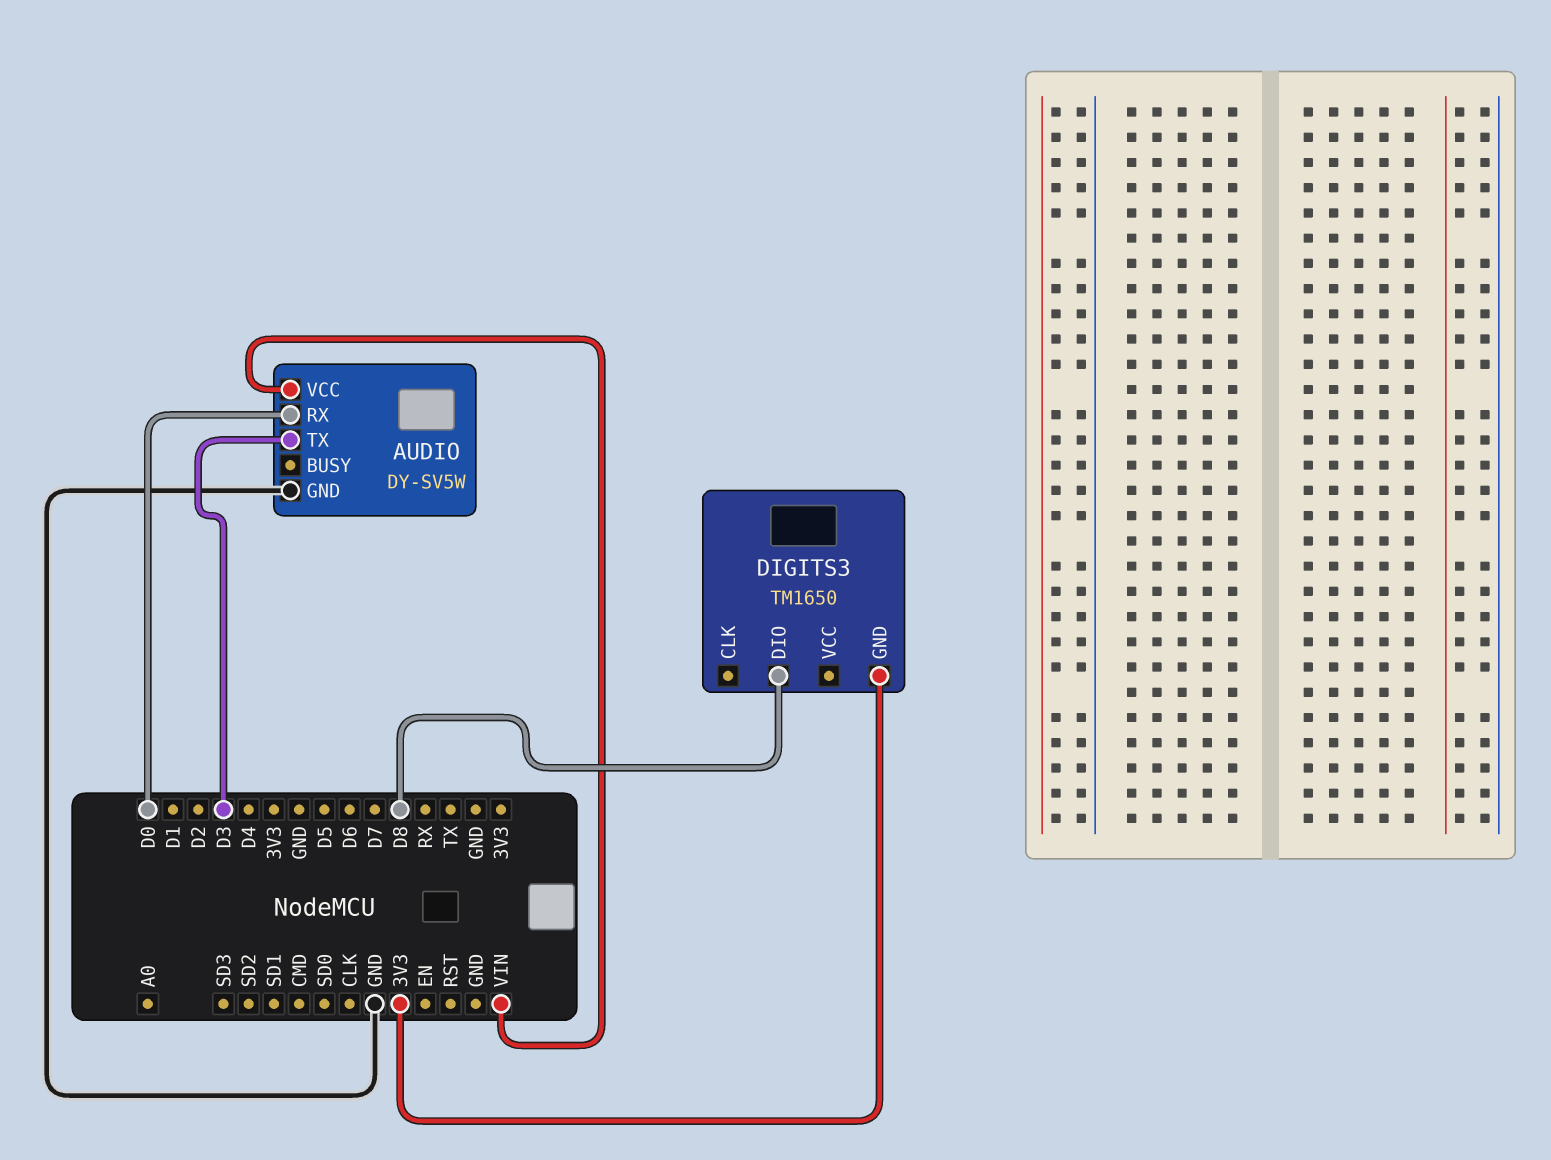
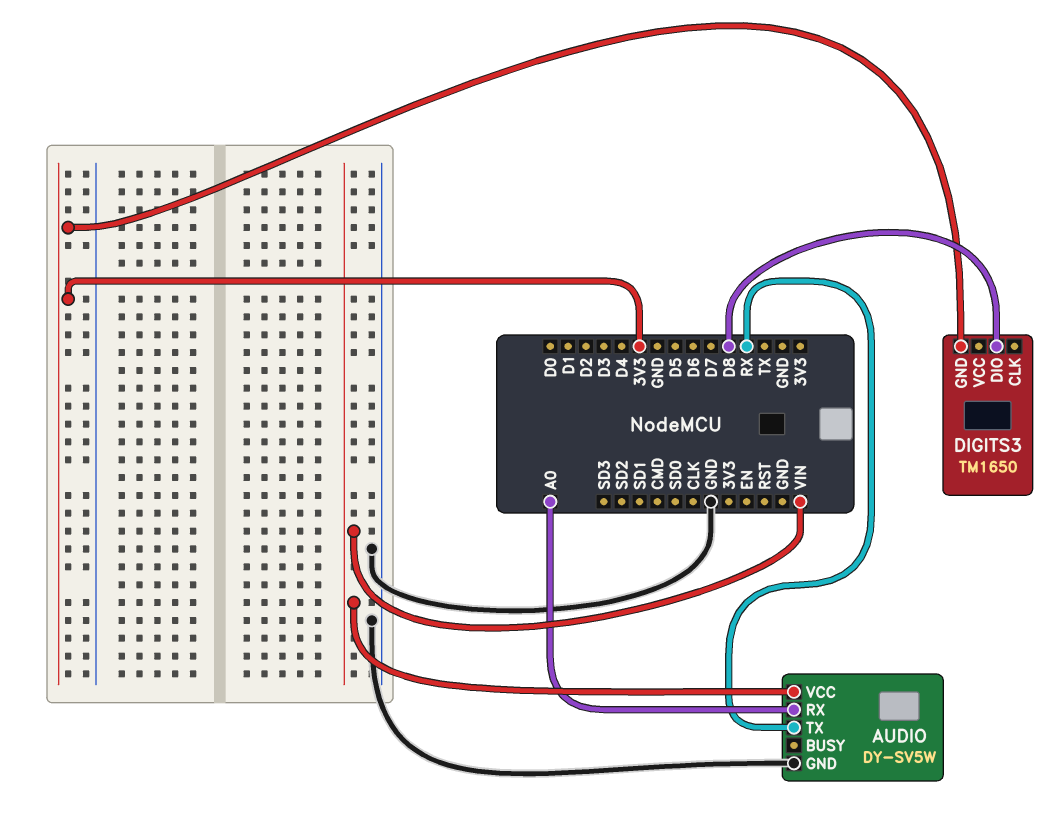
AUDIO pin RX: D0 -> A0
AUDIO pin TX: D3 -> RX

